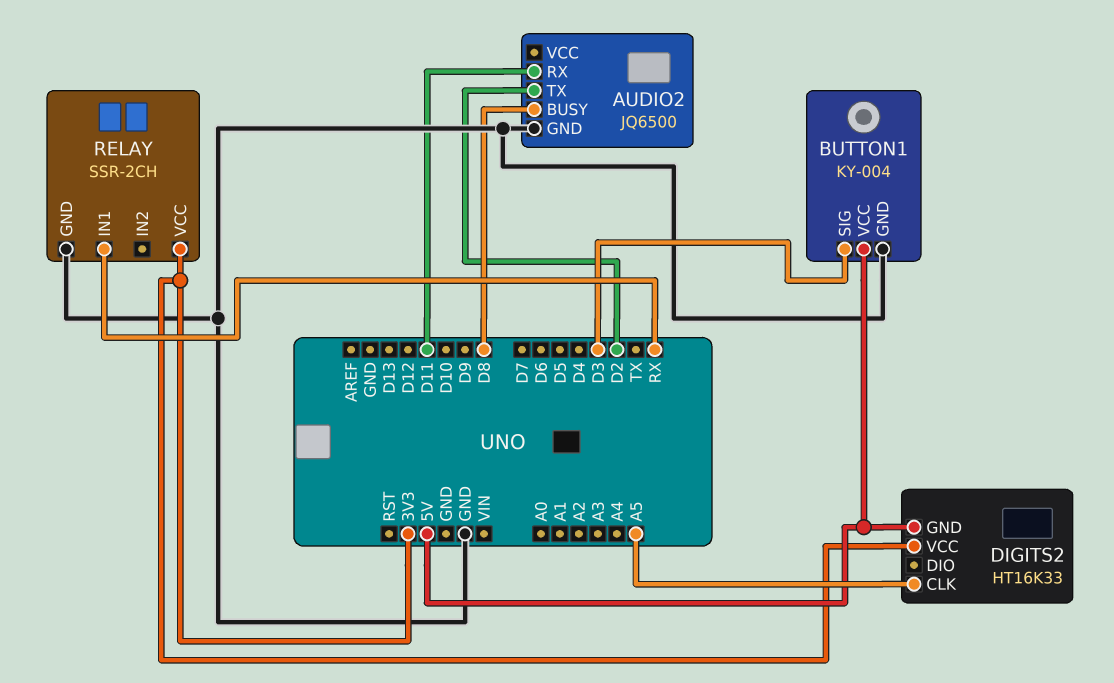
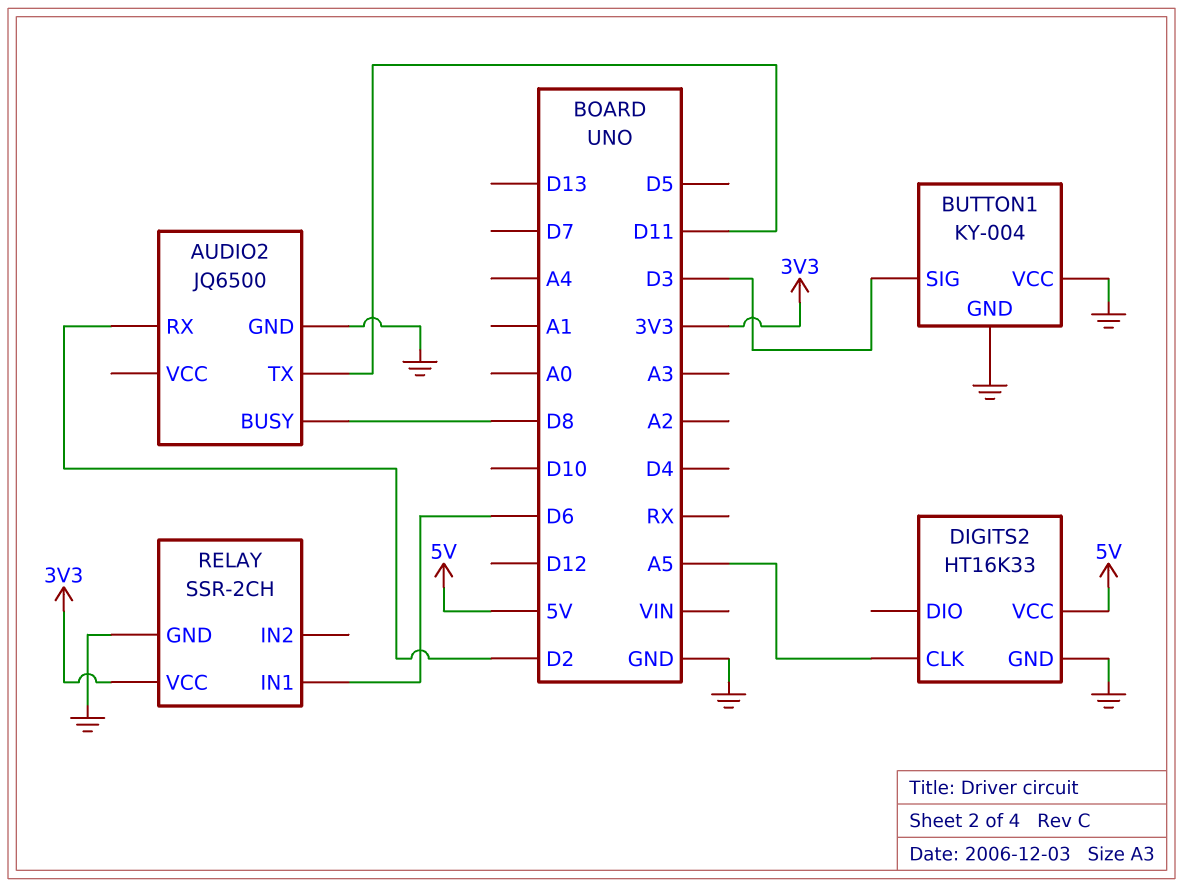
AUDIO2 pin RX: D11 -> D2
AUDIO2 pin TX: D2 -> D11
BUTTON1 pin VCC: 5V -> GND
DIGITS2 pin GND: 5V -> GND
DIGITS2 pin VCC: 3V3 -> 5V
RELAY pin IN1: RX -> D6

